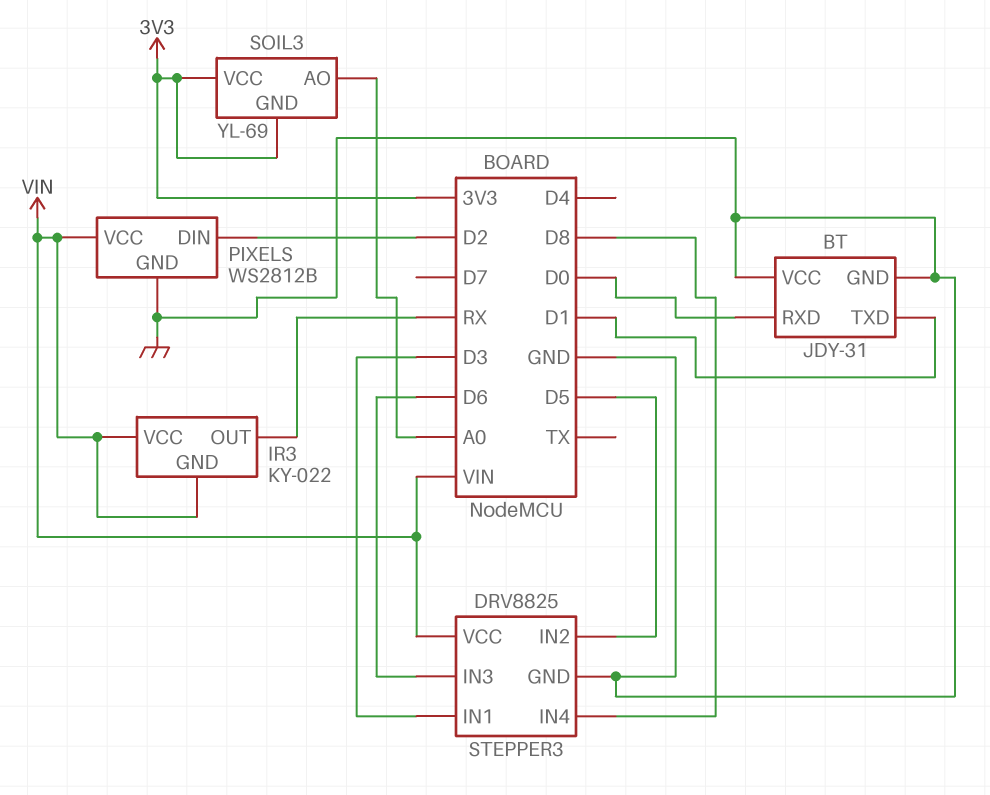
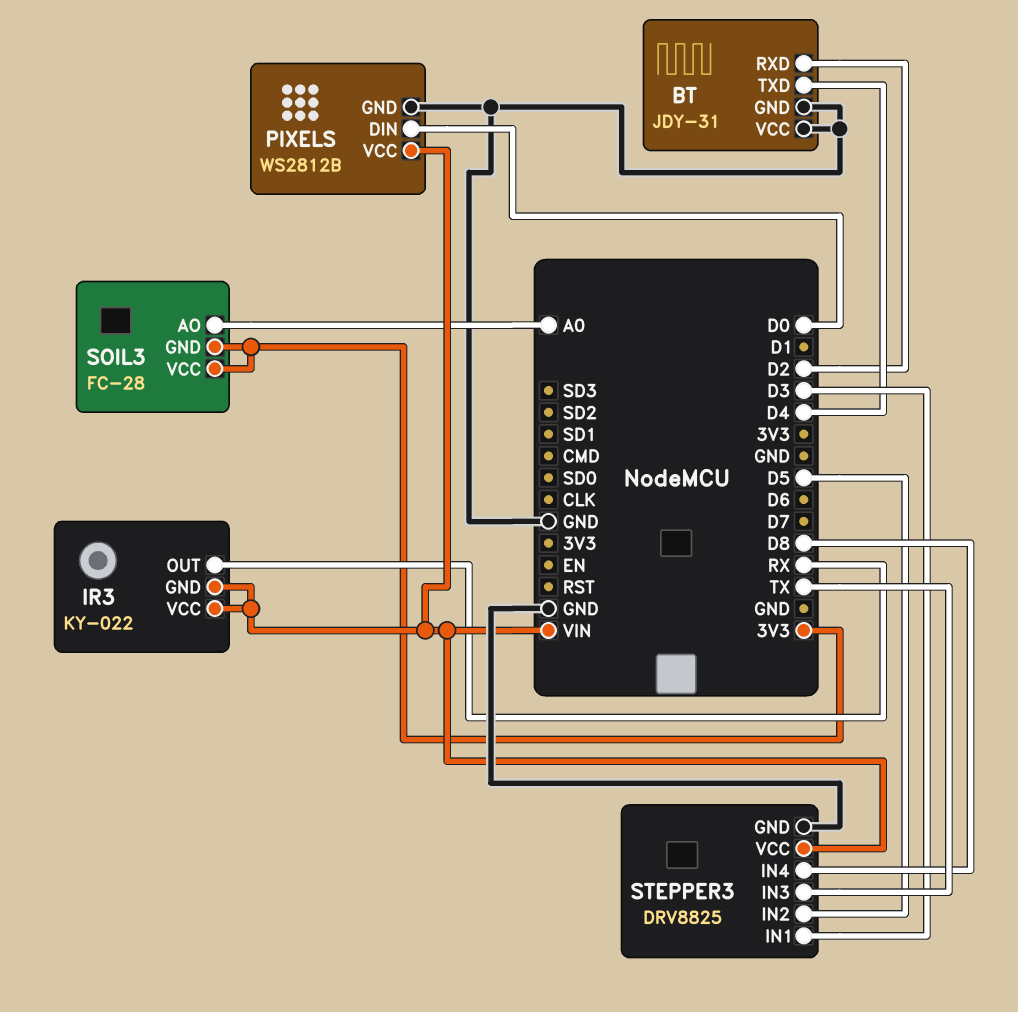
BT pin RXD: D0 -> D2
BT pin TXD: D1 -> D4
PIXELS pin DIN: D2 -> D0
SOIL3: YL-69 -> FC-28
STEPPER3 pin IN3: D6 -> TX

